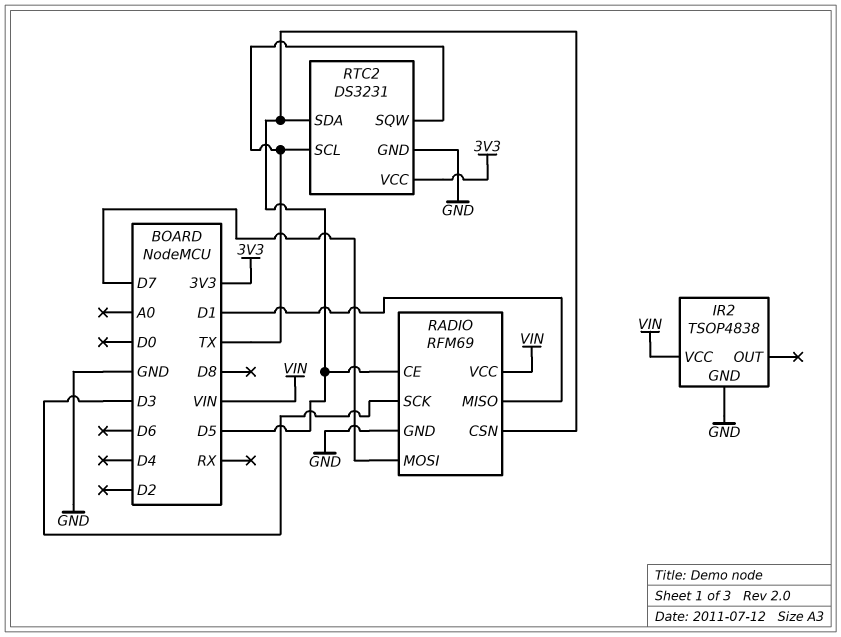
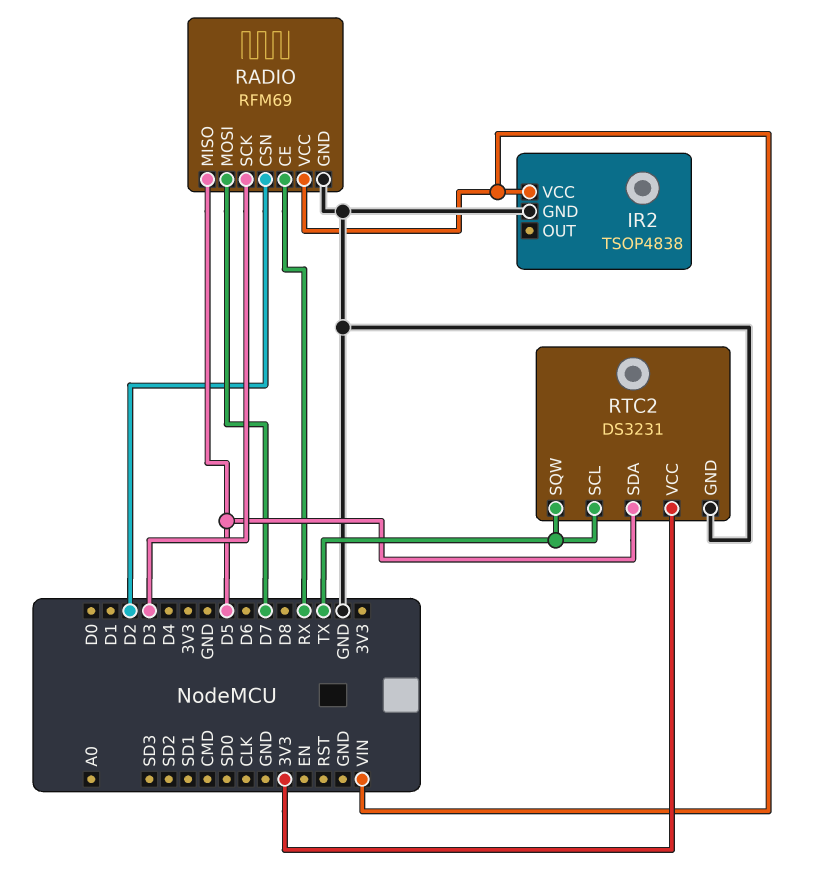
RADIO pin CE: D5 -> RX
RADIO pin CSN: D5 -> D2
RADIO pin MISO: D1 -> D5

